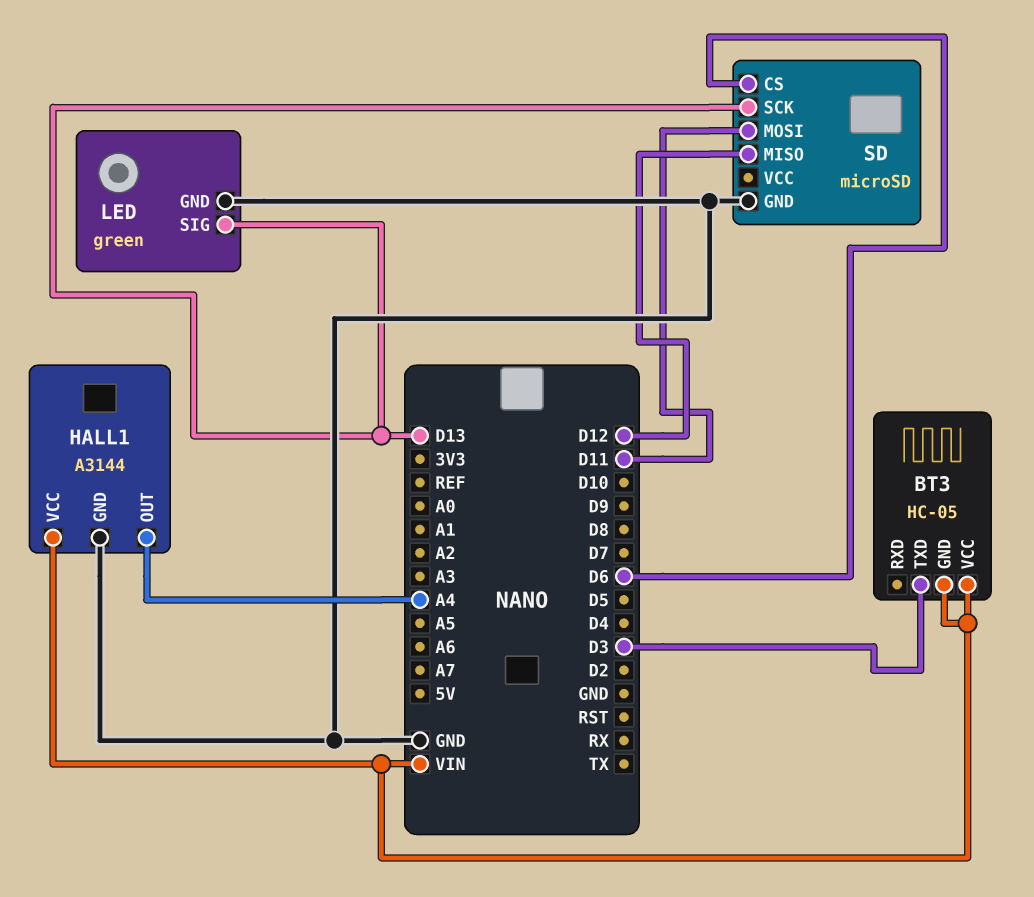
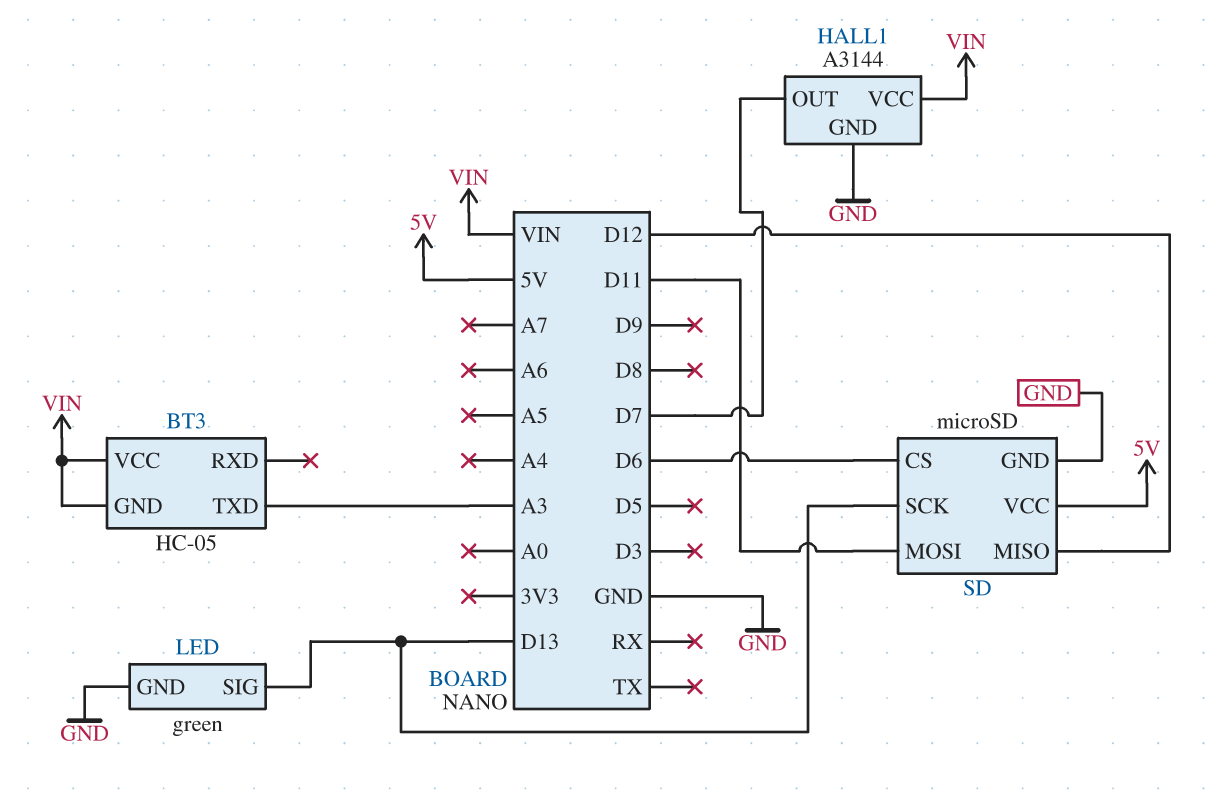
BT3 pin TXD: D3 -> A3
HALL1 pin OUT: A4 -> D7
SD pin VCC: none -> 5V

